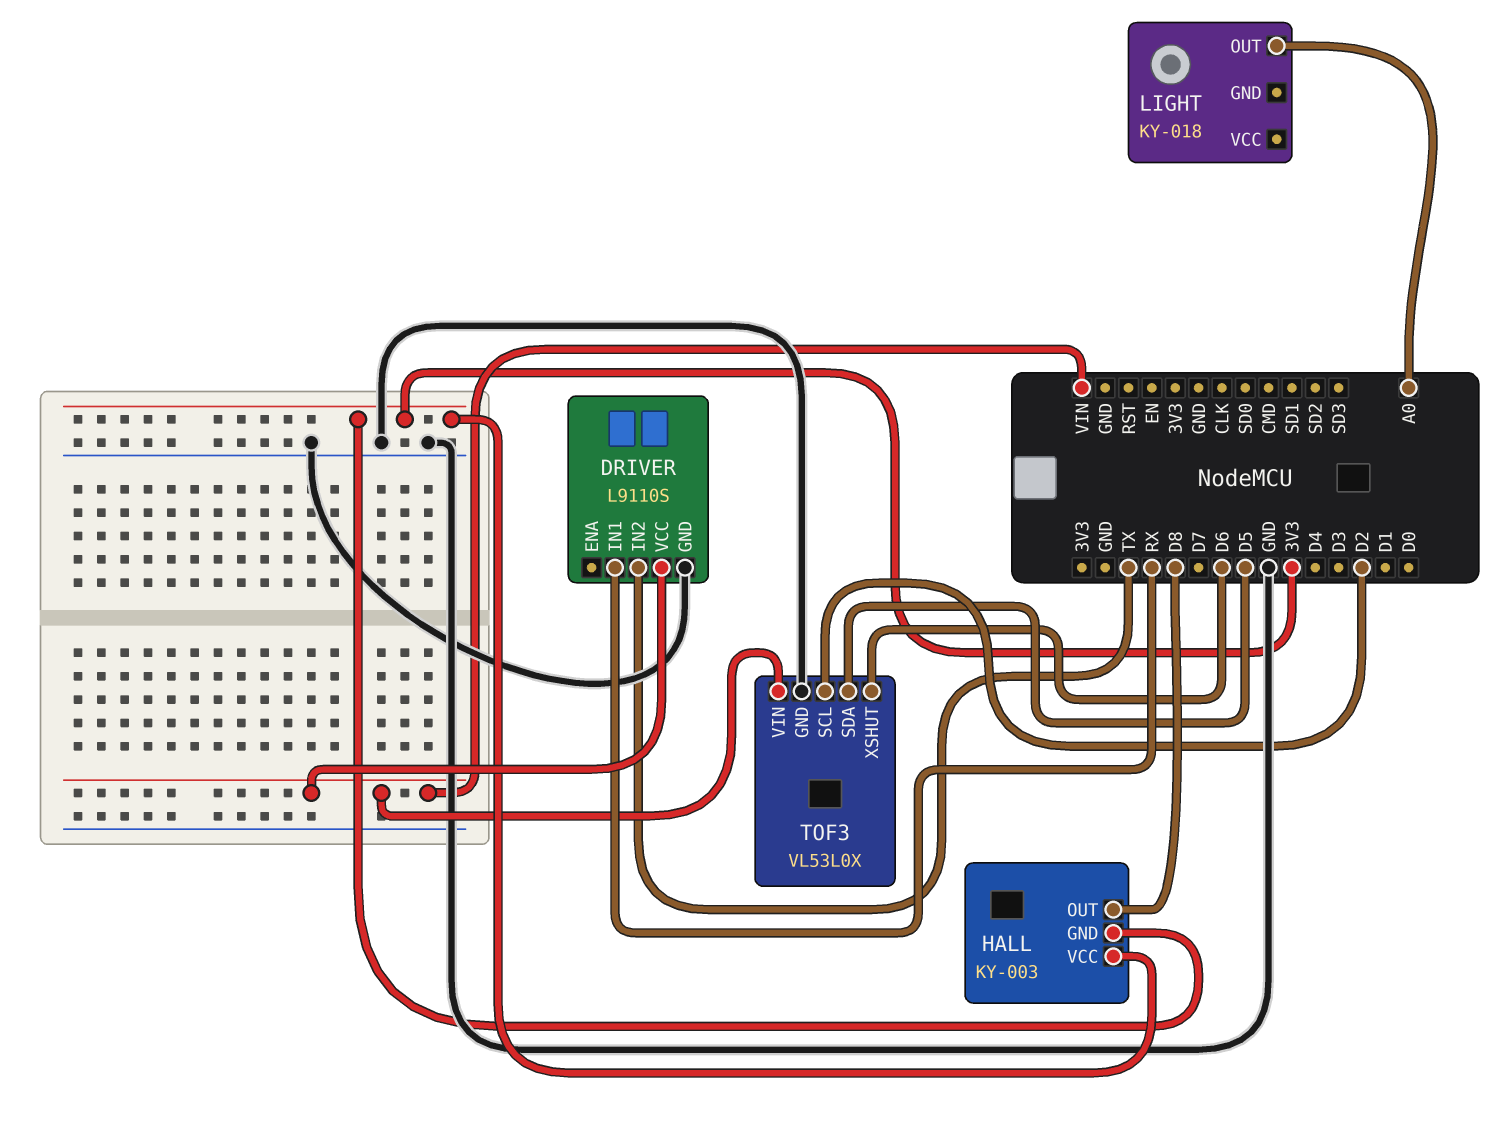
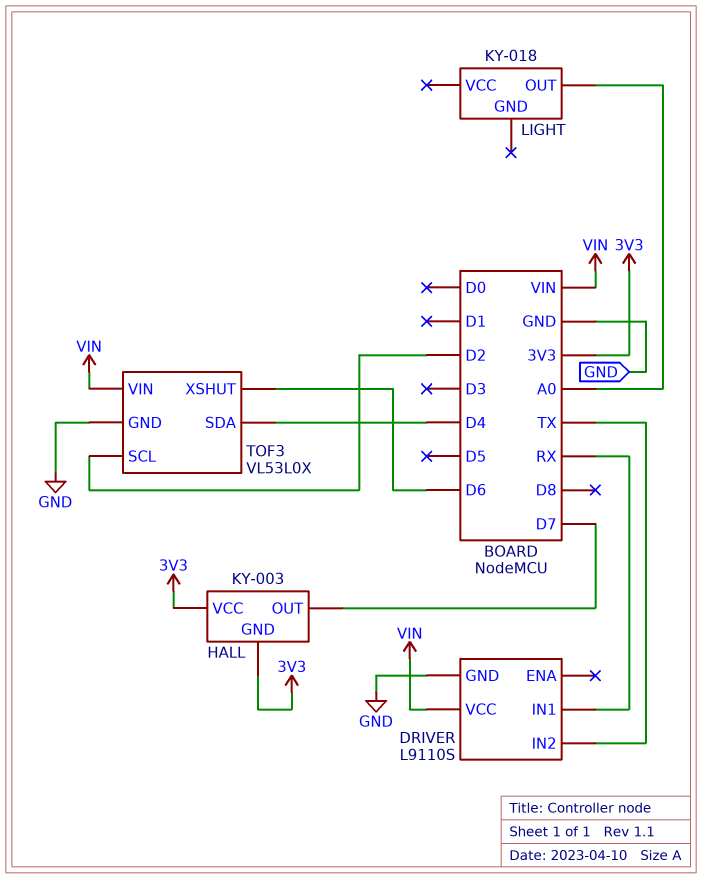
HALL pin OUT: D8 -> D7
TOF3 pin SDA: D5 -> D4

